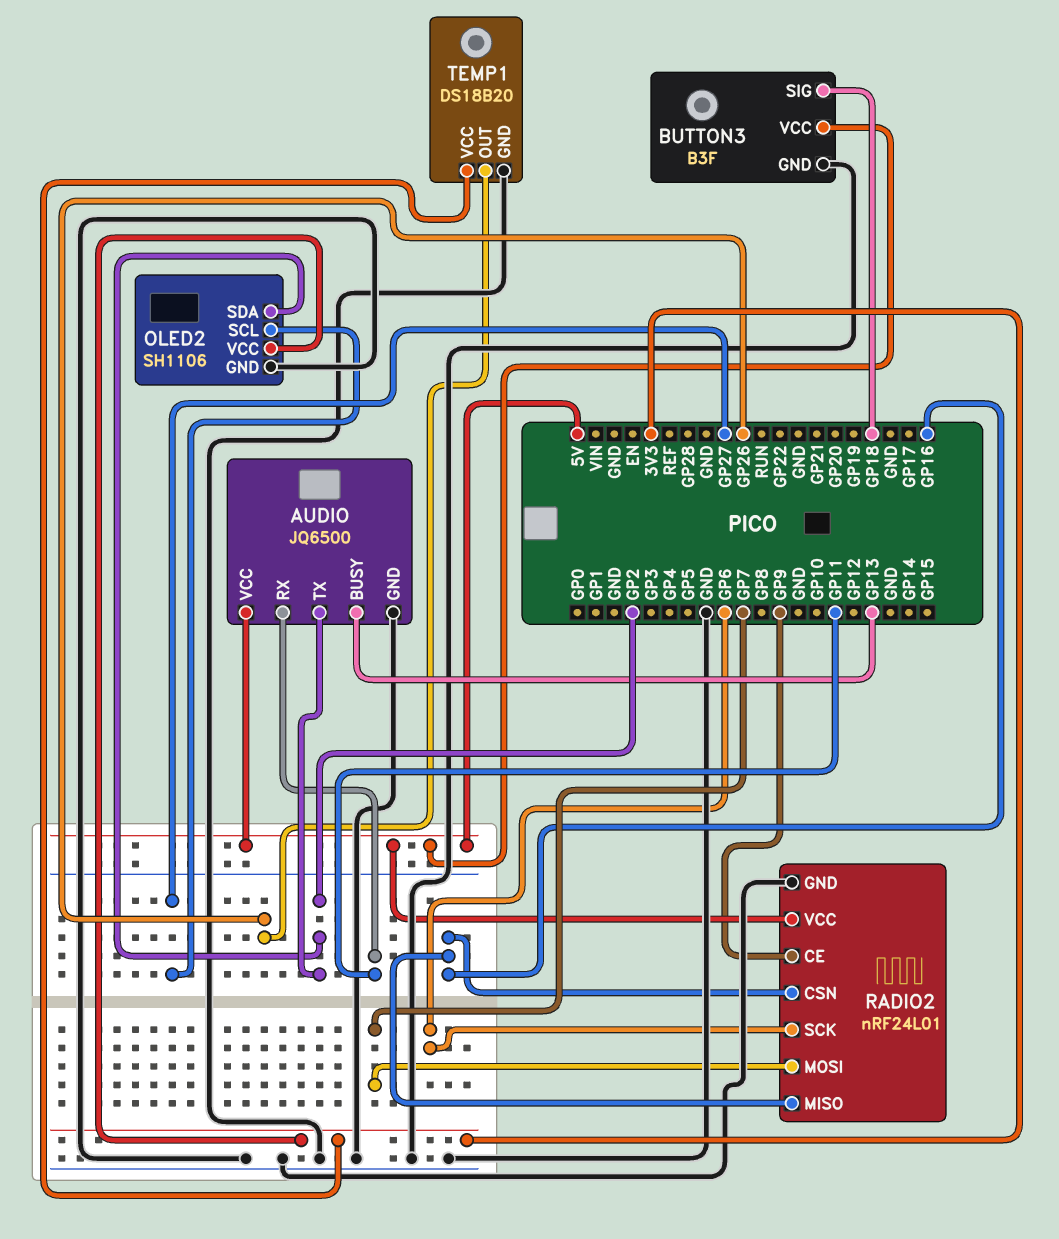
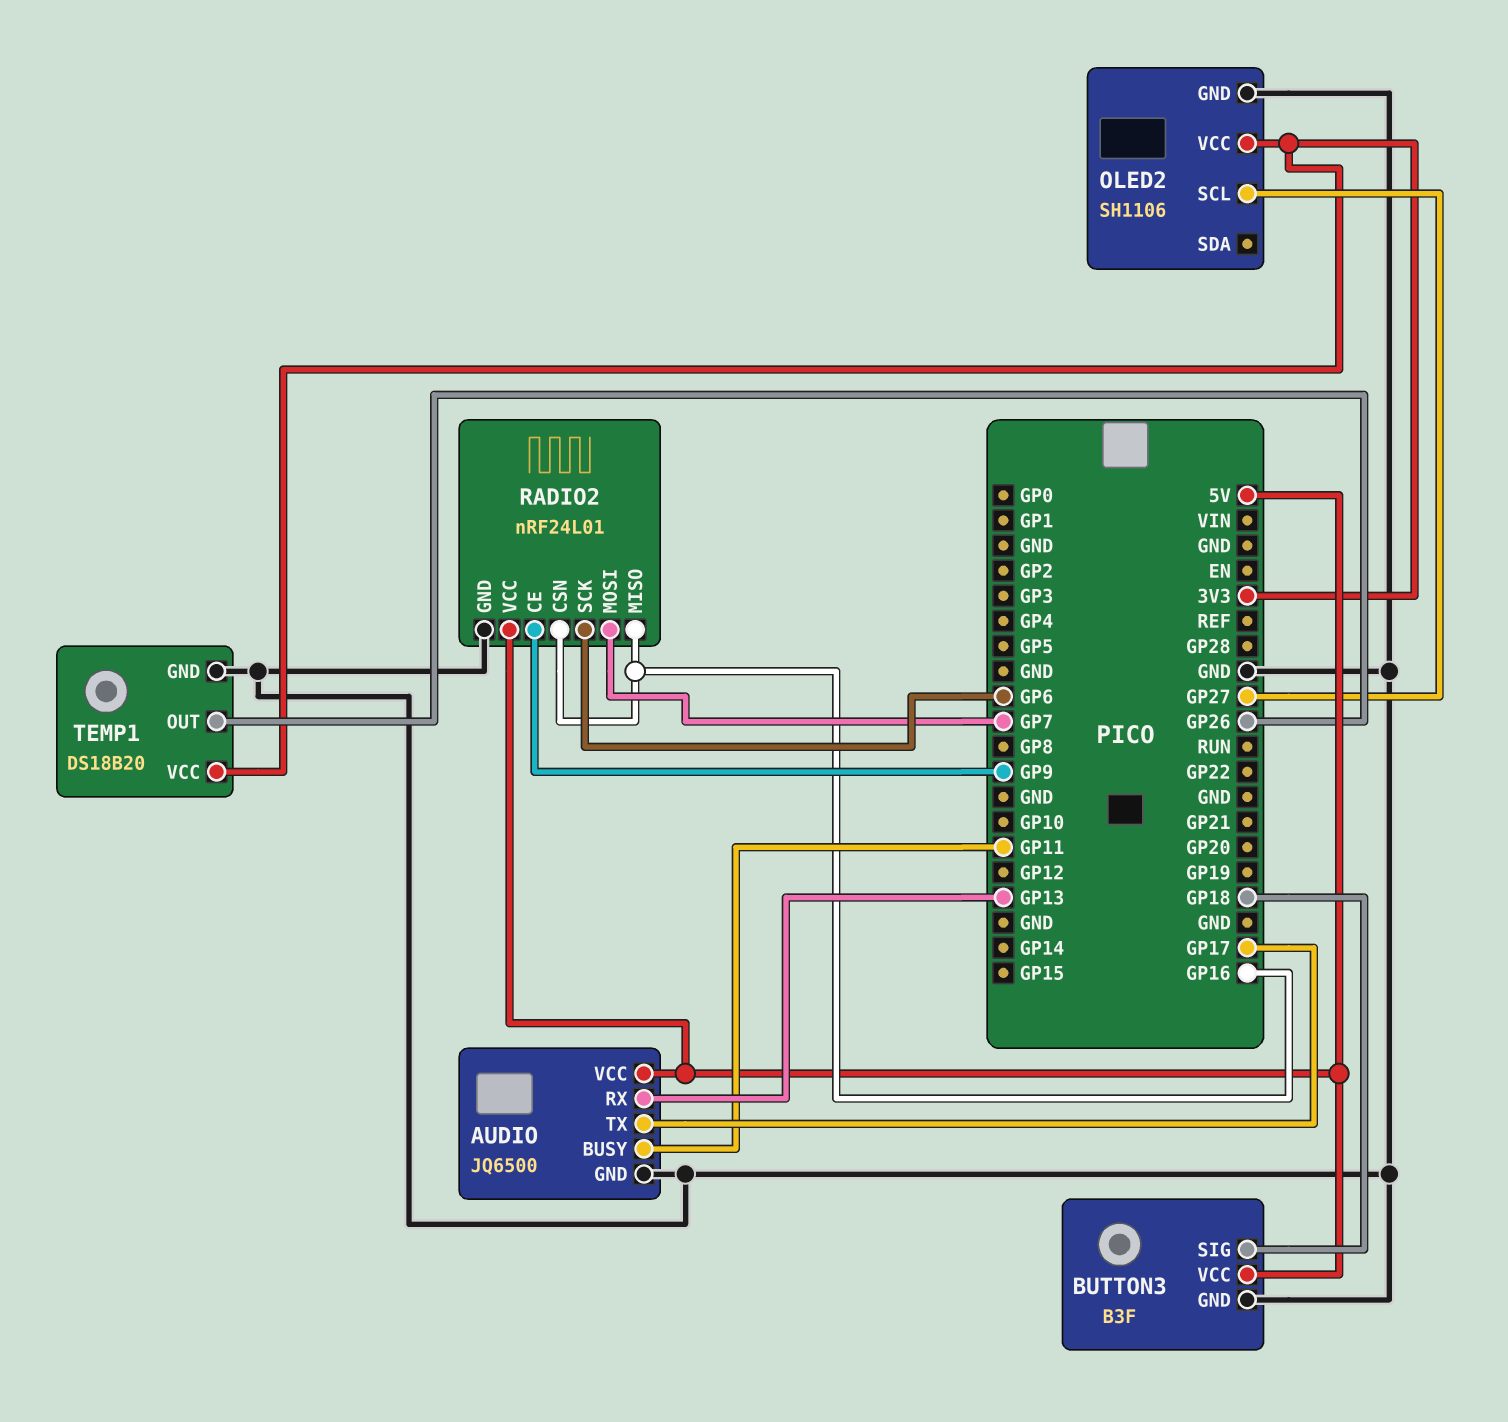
AUDIO pin BUSY: GP13 -> GP11
AUDIO pin RX: GP11 -> GP13
AUDIO pin TX: GP2 -> GP17
OLED2 pin SDA: GP2 -> none

